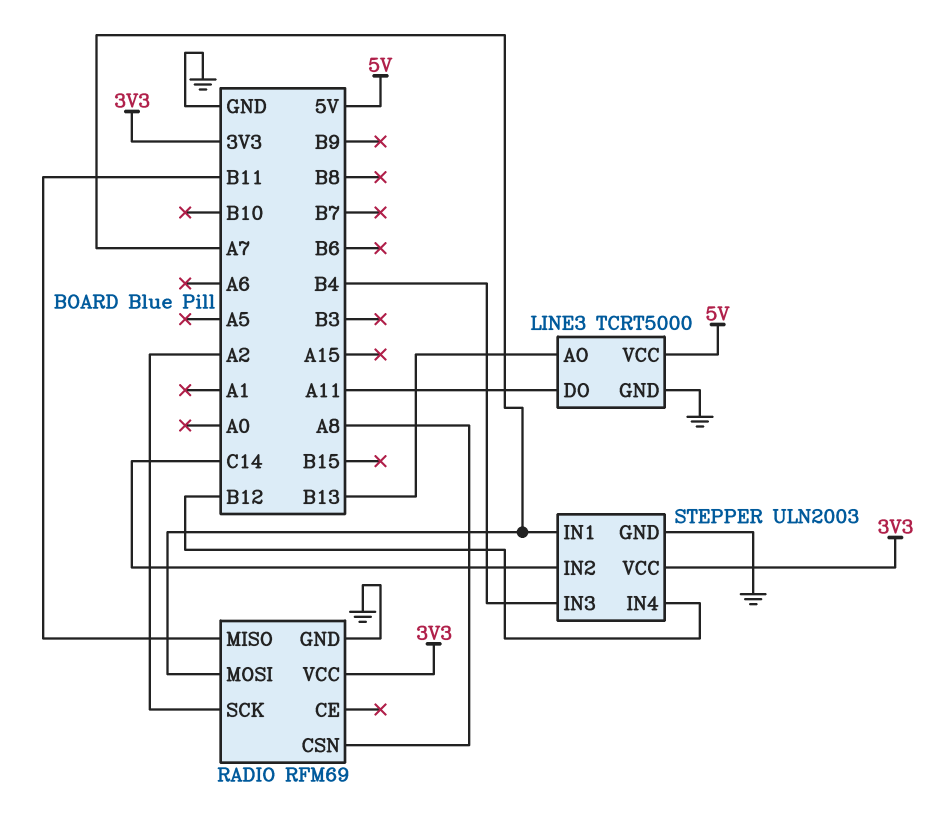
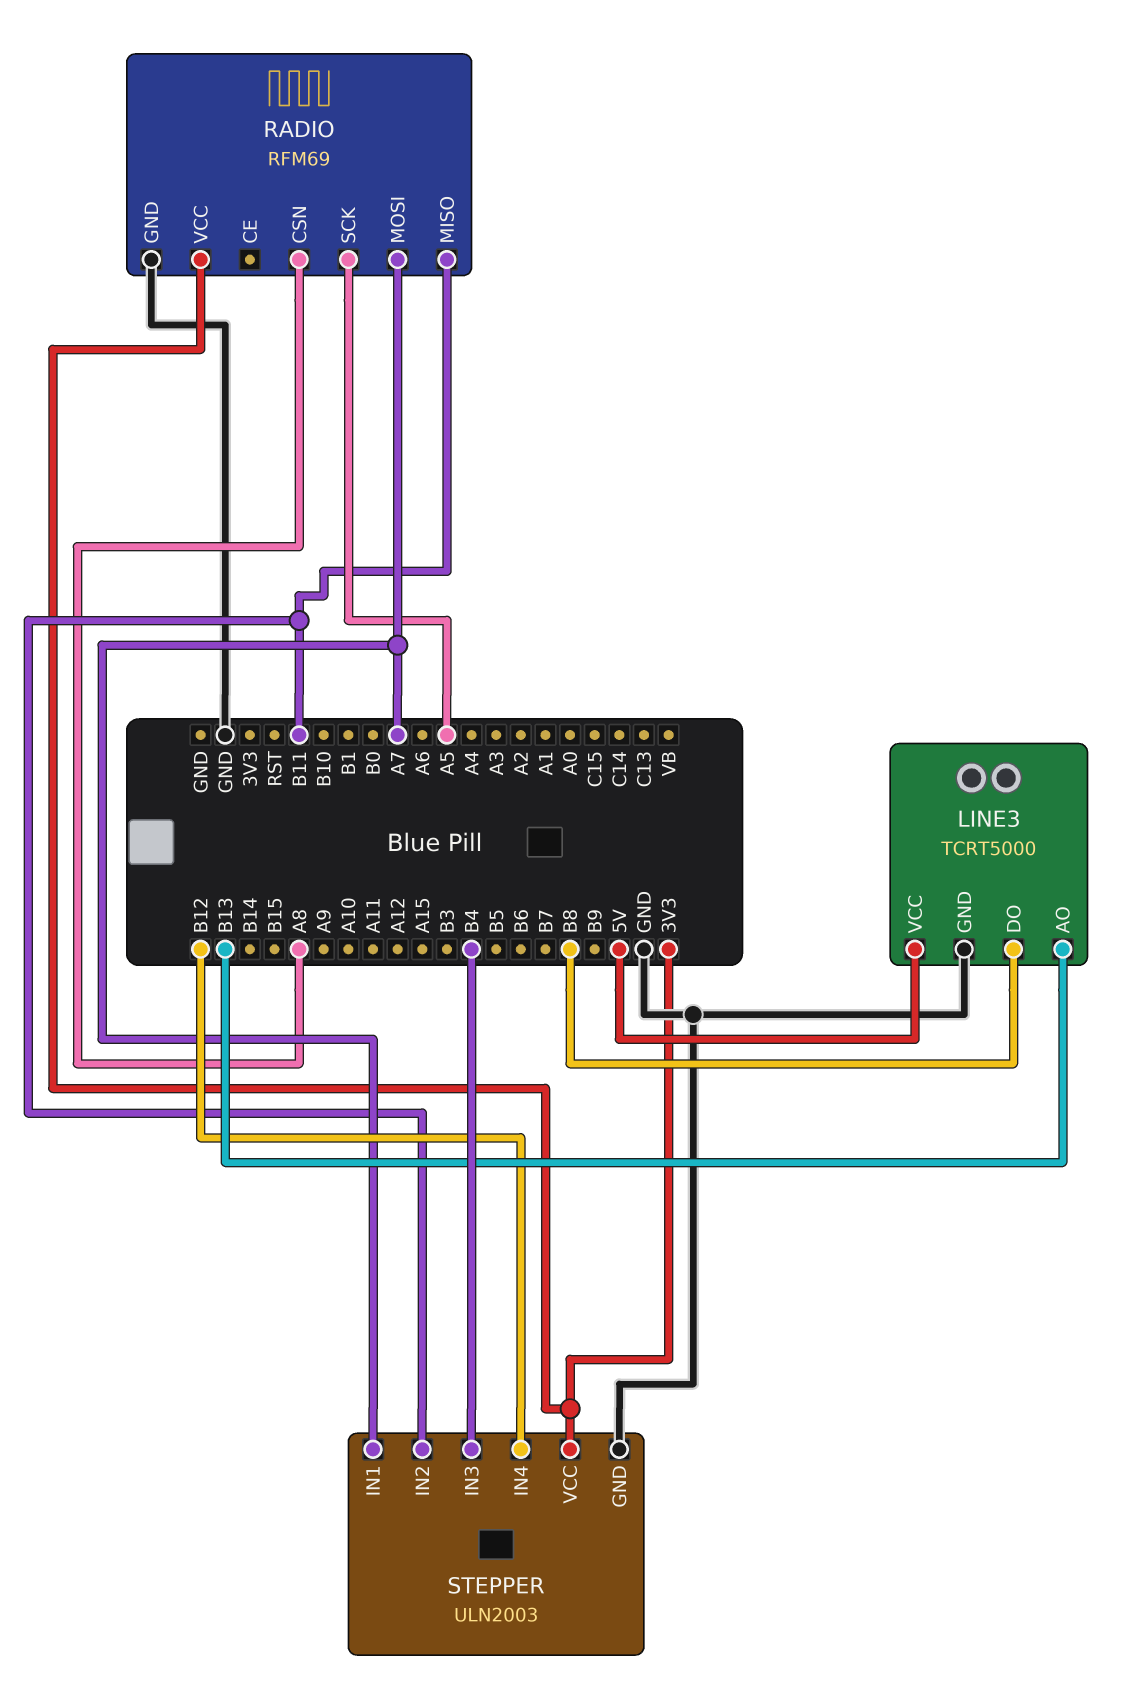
LINE3 pin DO: A11 -> B8
RADIO pin SCK: A2 -> A5
STEPPER pin IN2: C14 -> B11

